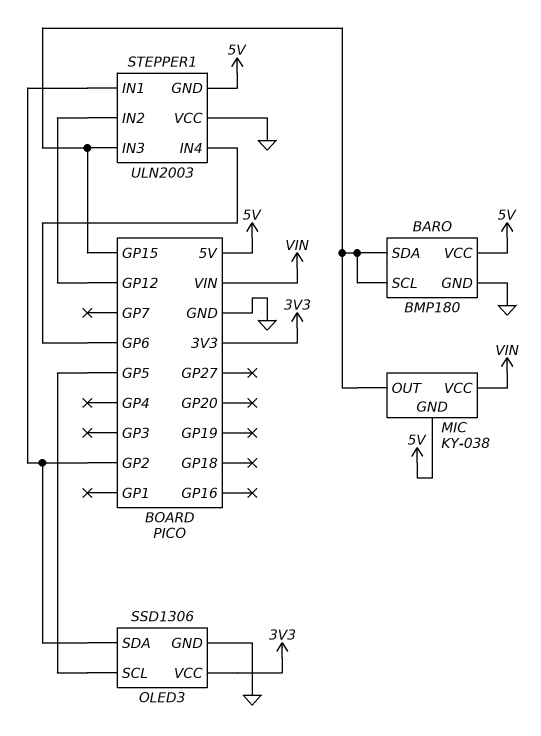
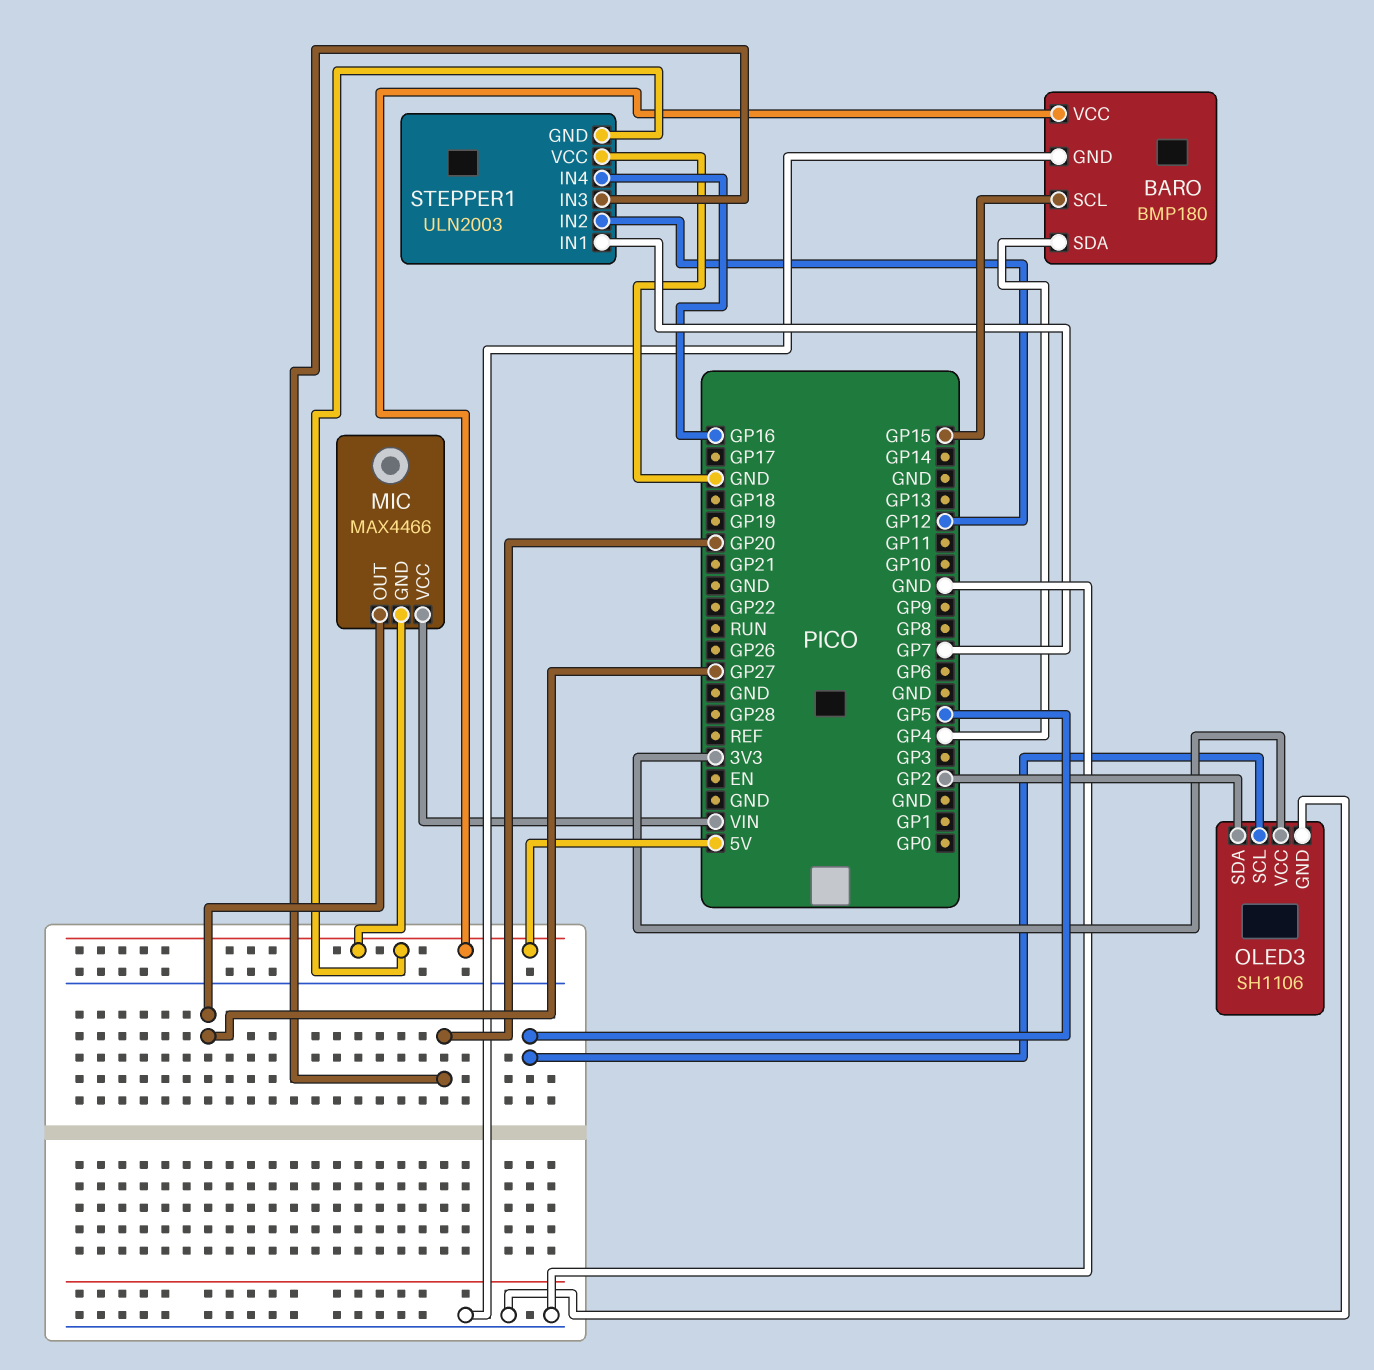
BARO pin SDA: GP15 -> GP4
MIC: KY-038 -> MAX4466
MIC pin OUT: GP15 -> GP27
OLED3: SSD1306 -> SH1106
STEPPER1 pin IN1: GP2 -> GP7
STEPPER1 pin IN3: GP15 -> GP20
STEPPER1 pin IN4: GP6 -> GP16

